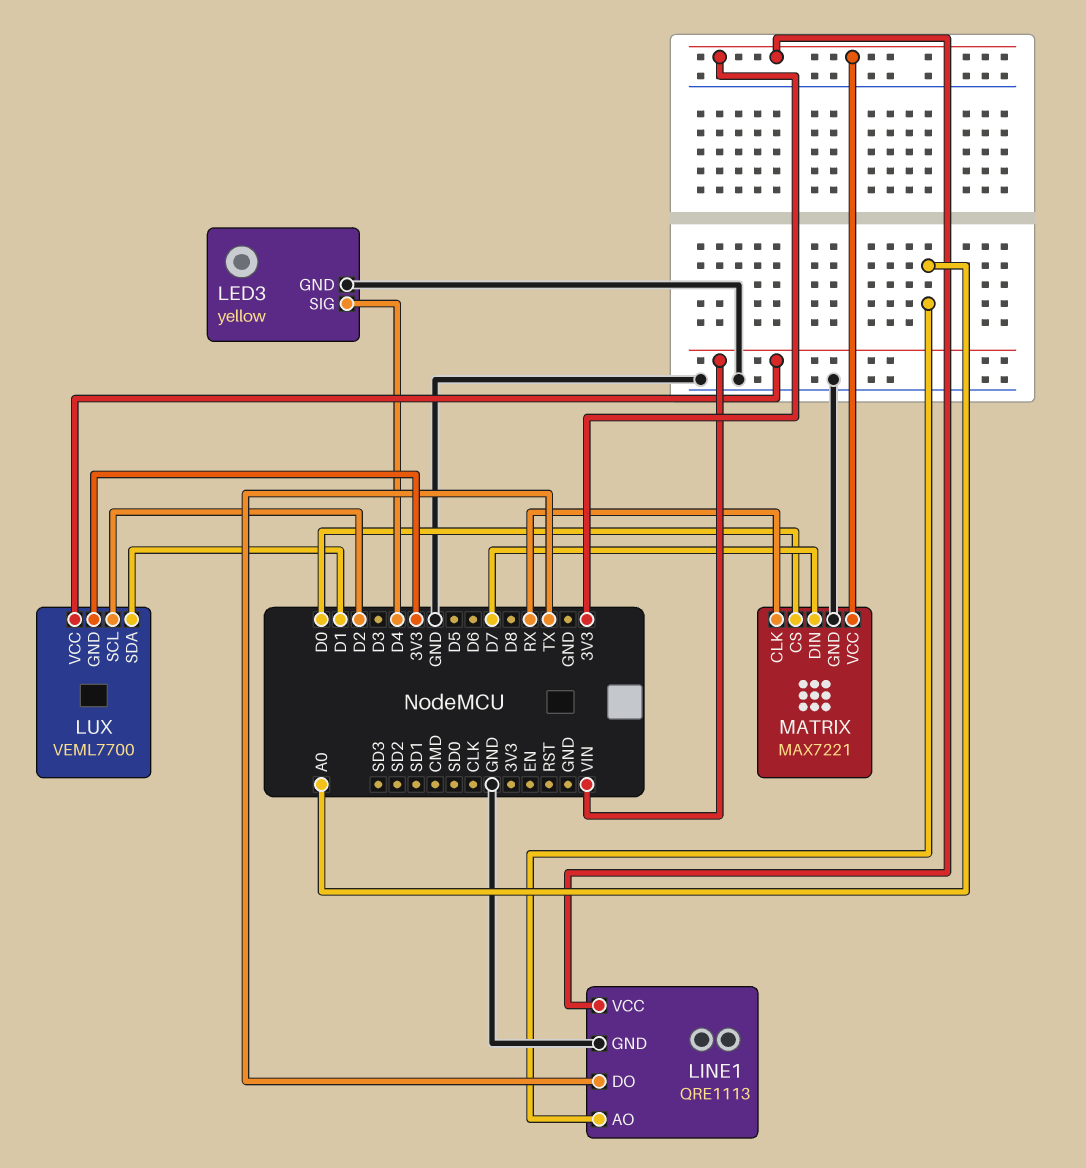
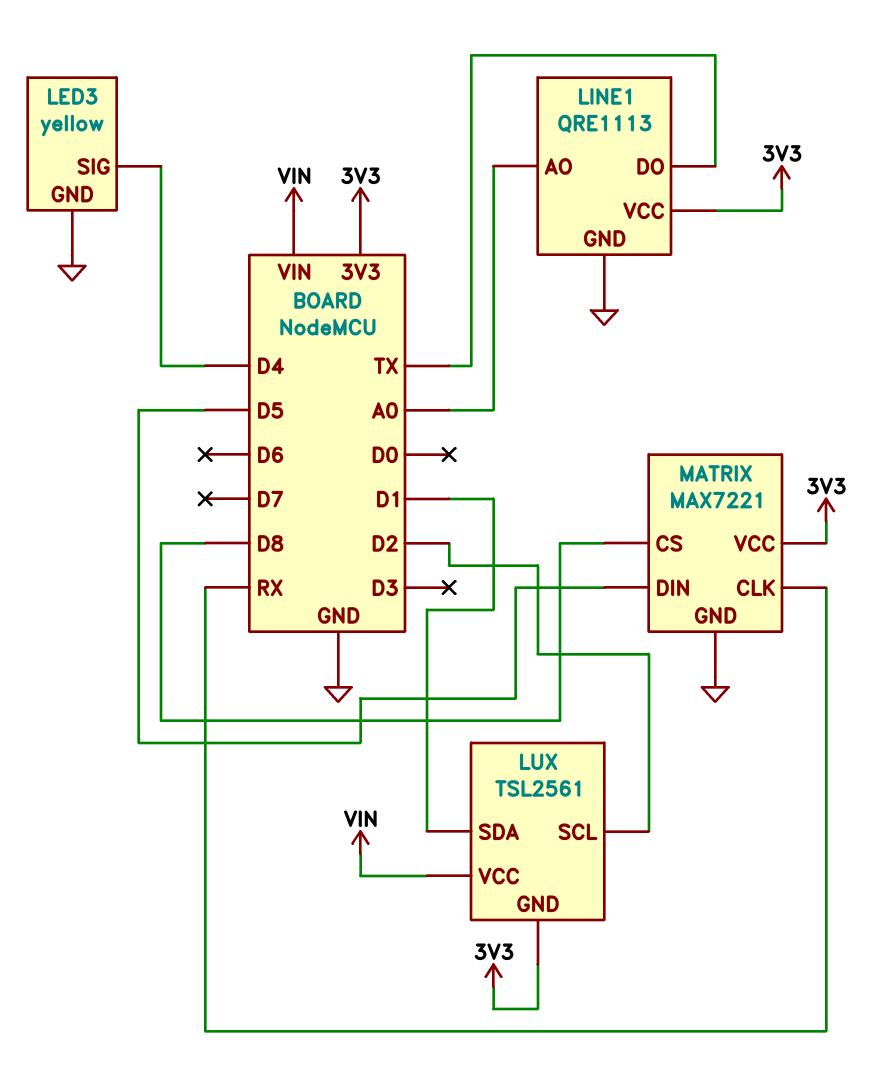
LUX: VEML7700 -> TSL2561
MATRIX pin CS: D0 -> D8
MATRIX pin DIN: D7 -> D5

